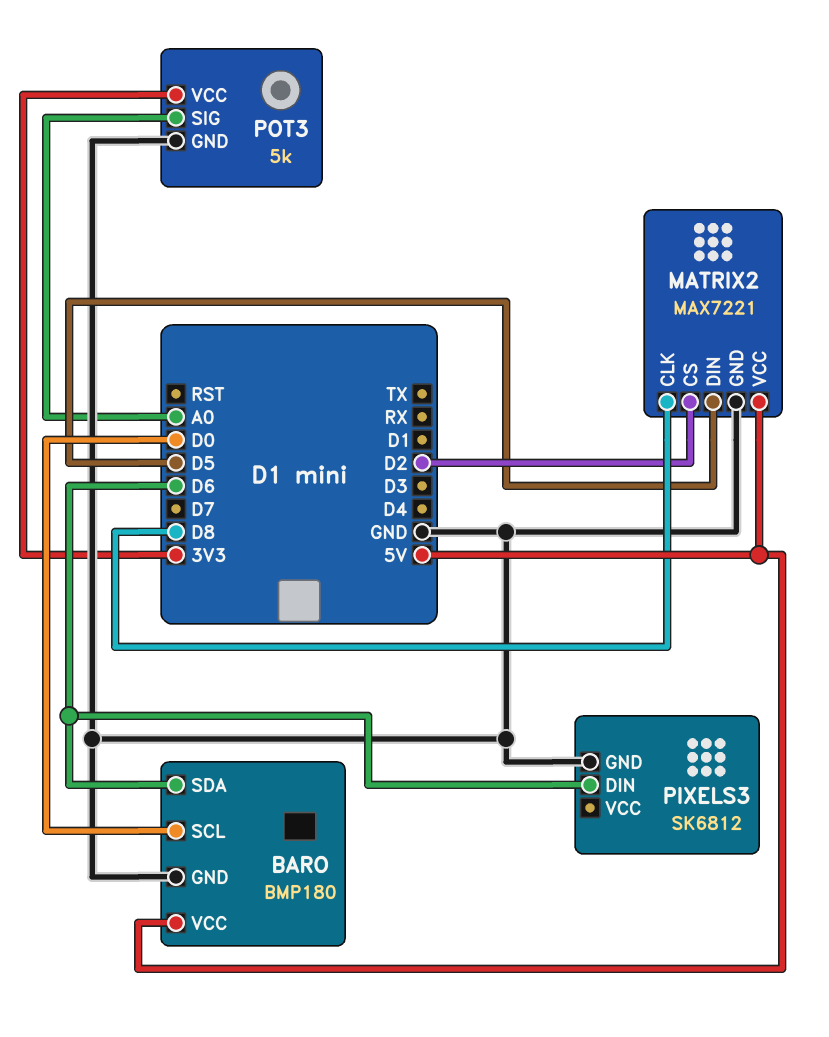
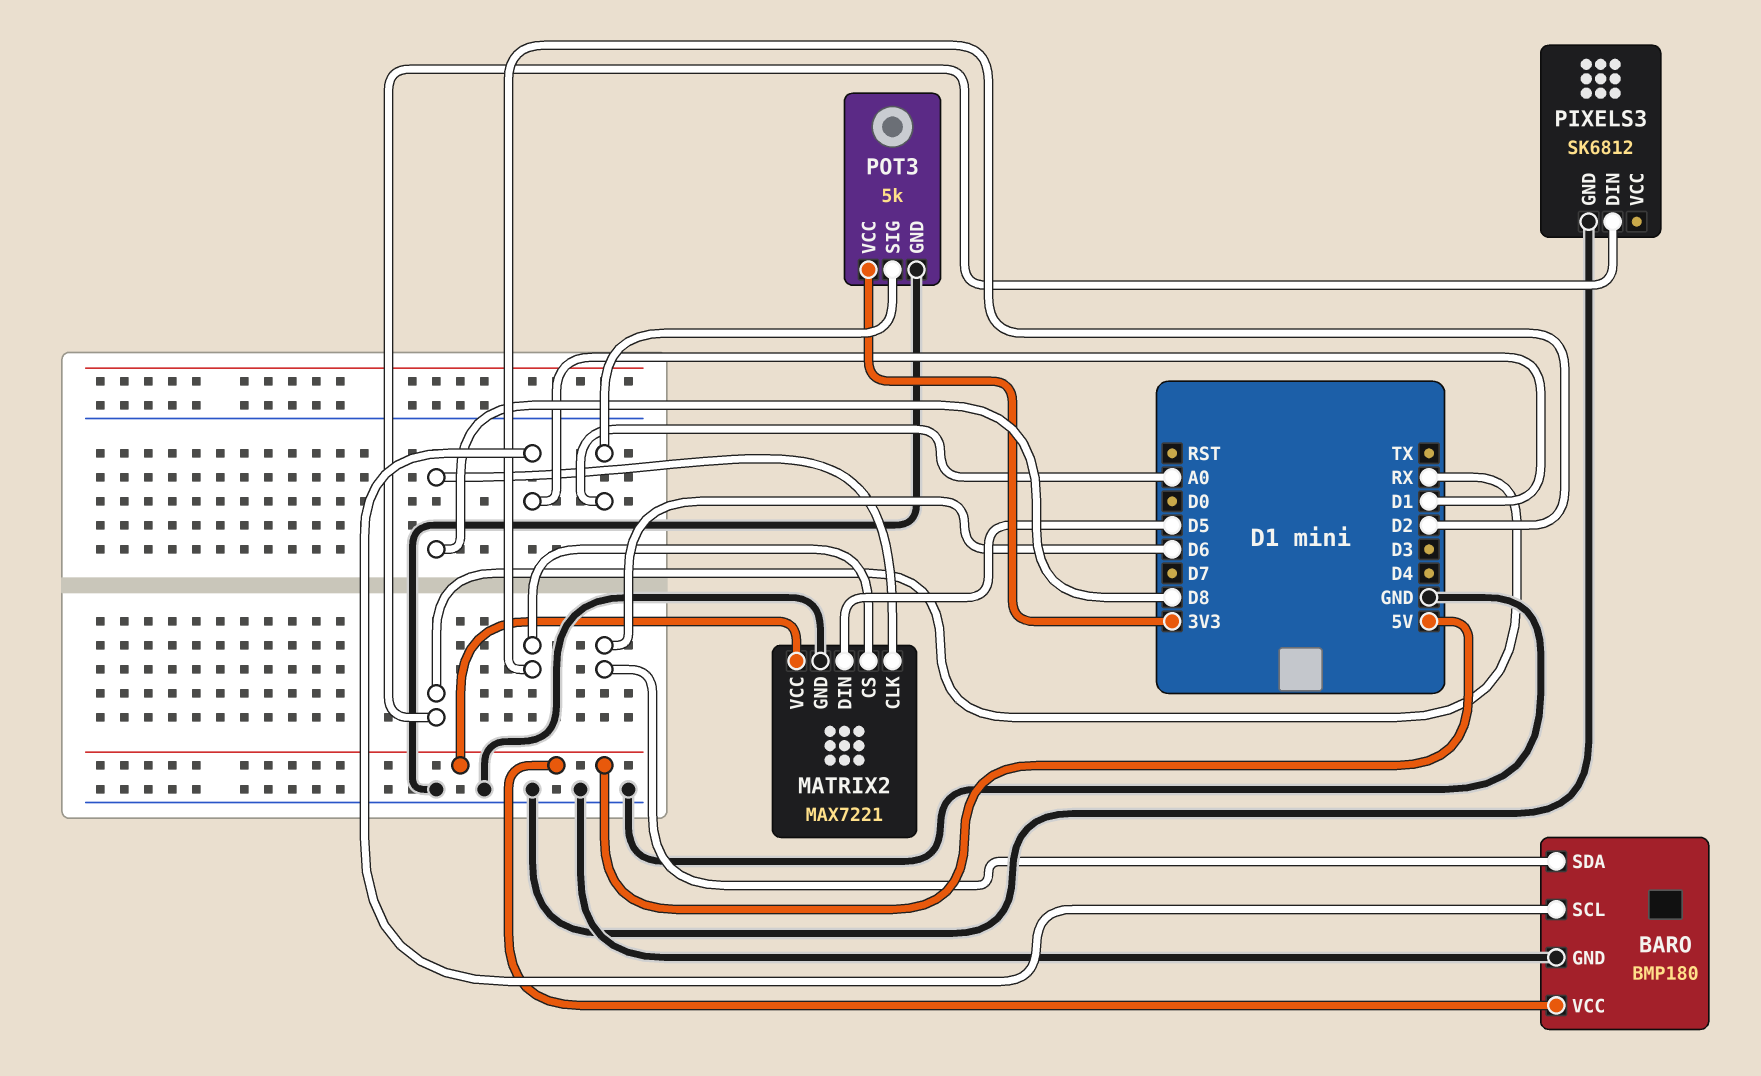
BARO pin SCL: D0 -> D1
PIXELS3 pin DIN: D6 -> RX

